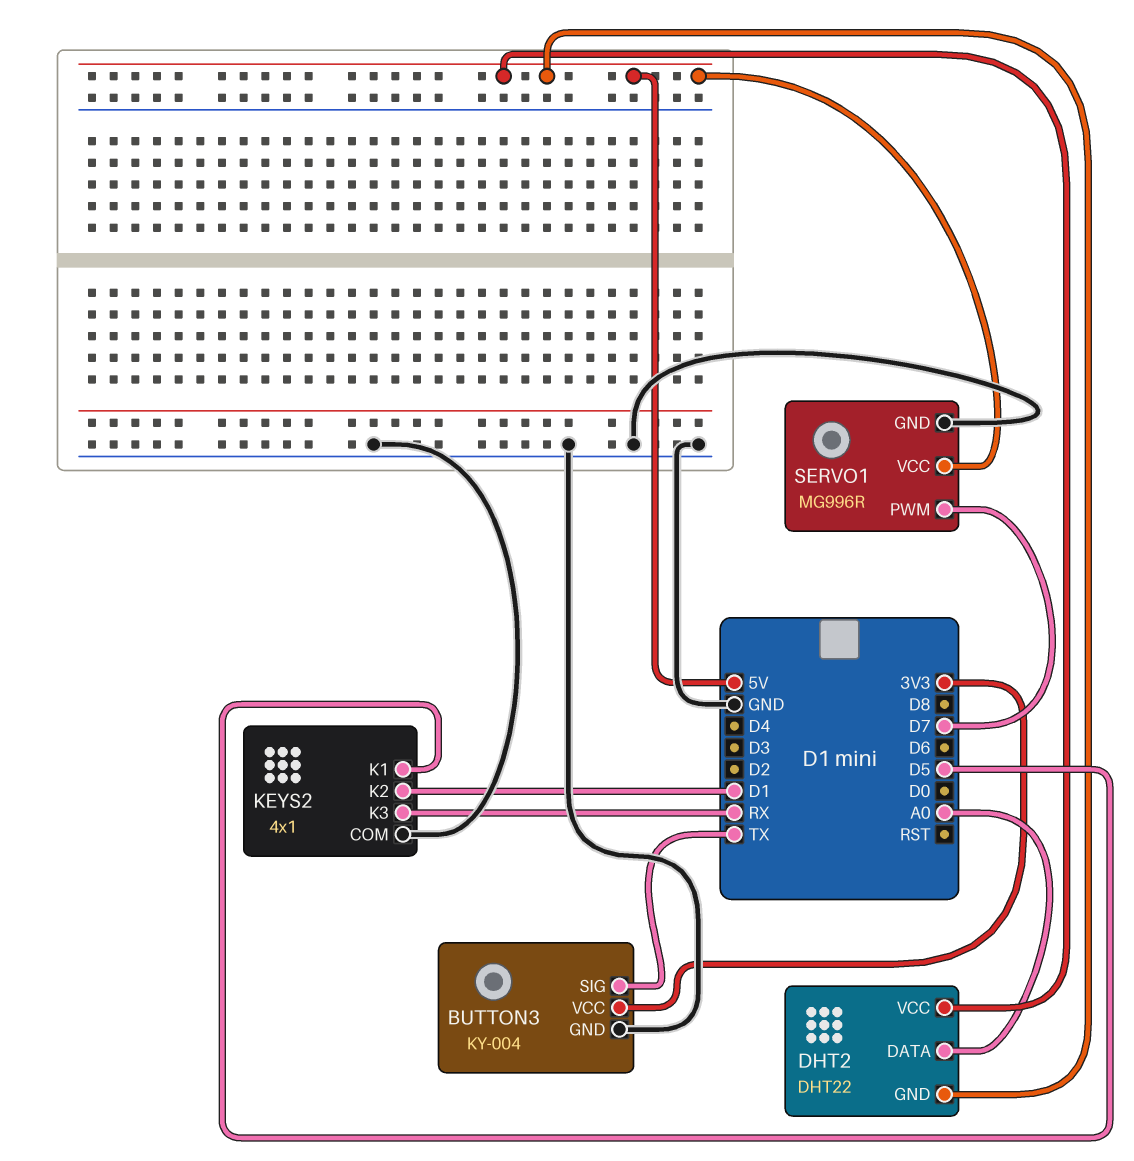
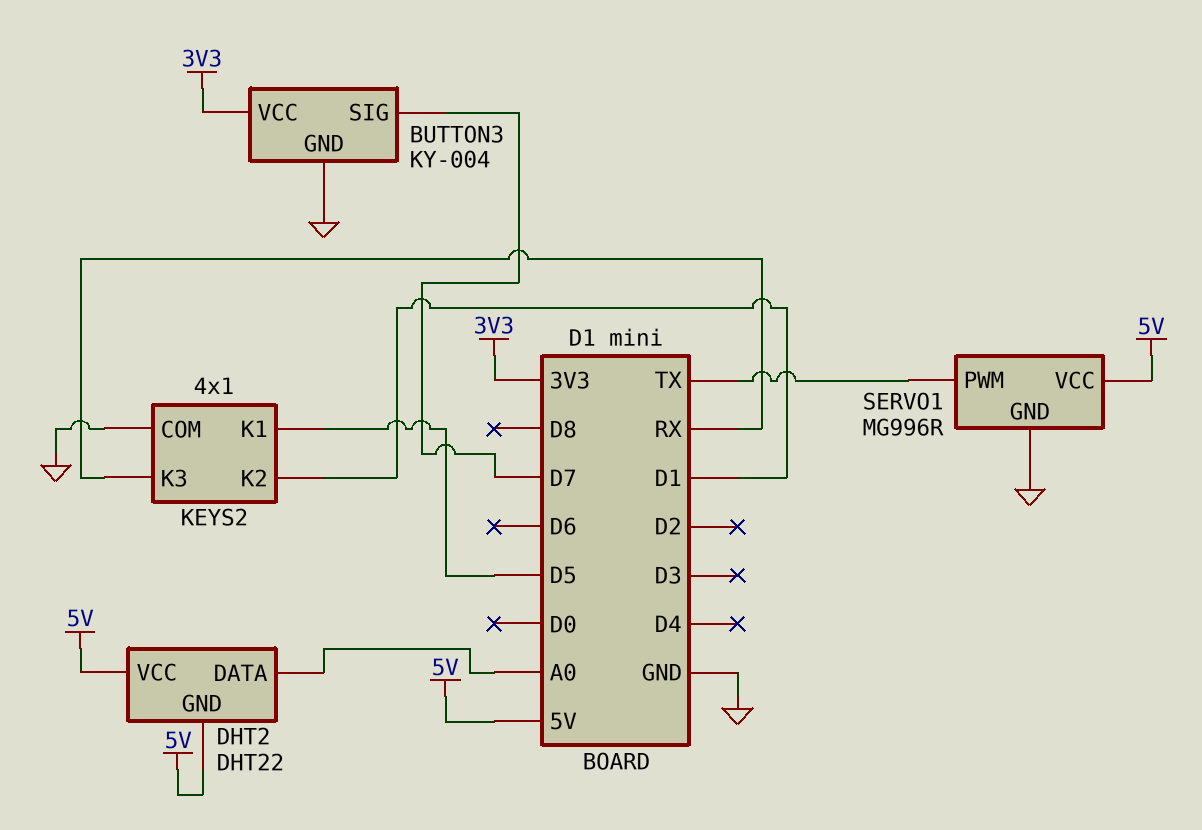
BUTTON3 pin SIG: TX -> D7
SERVO1 pin PWM: D7 -> TX

